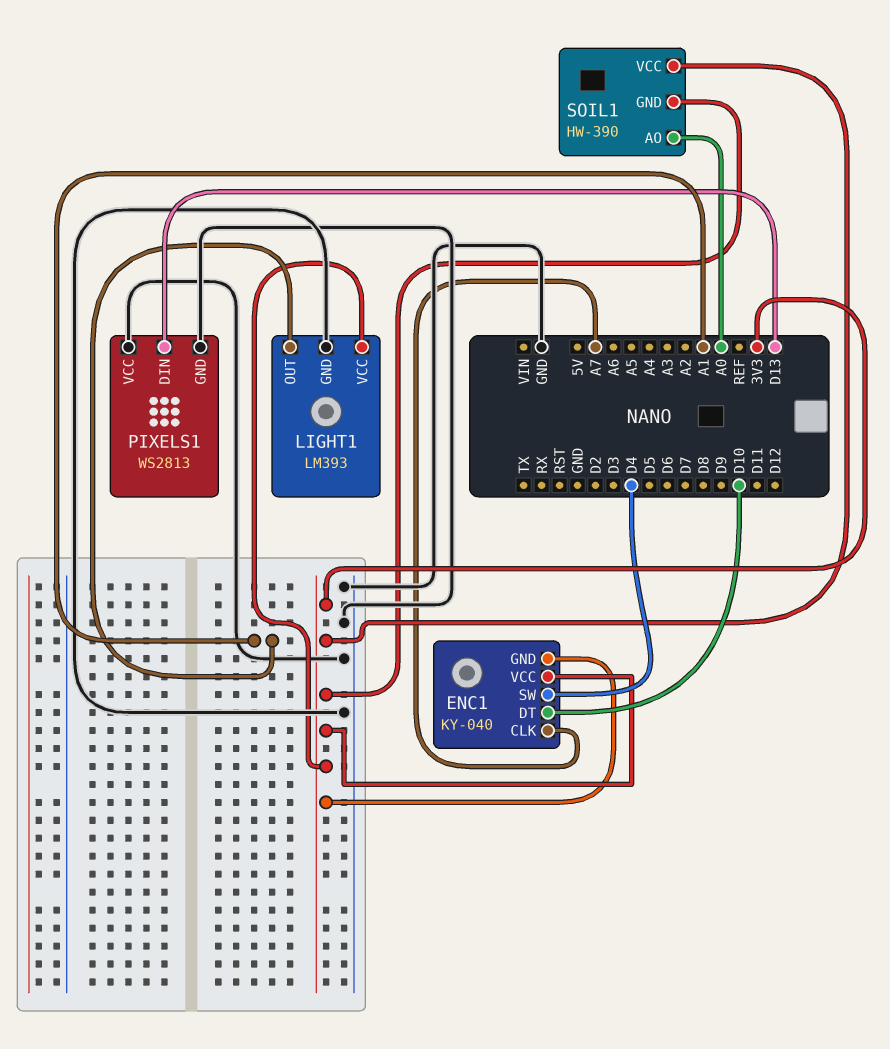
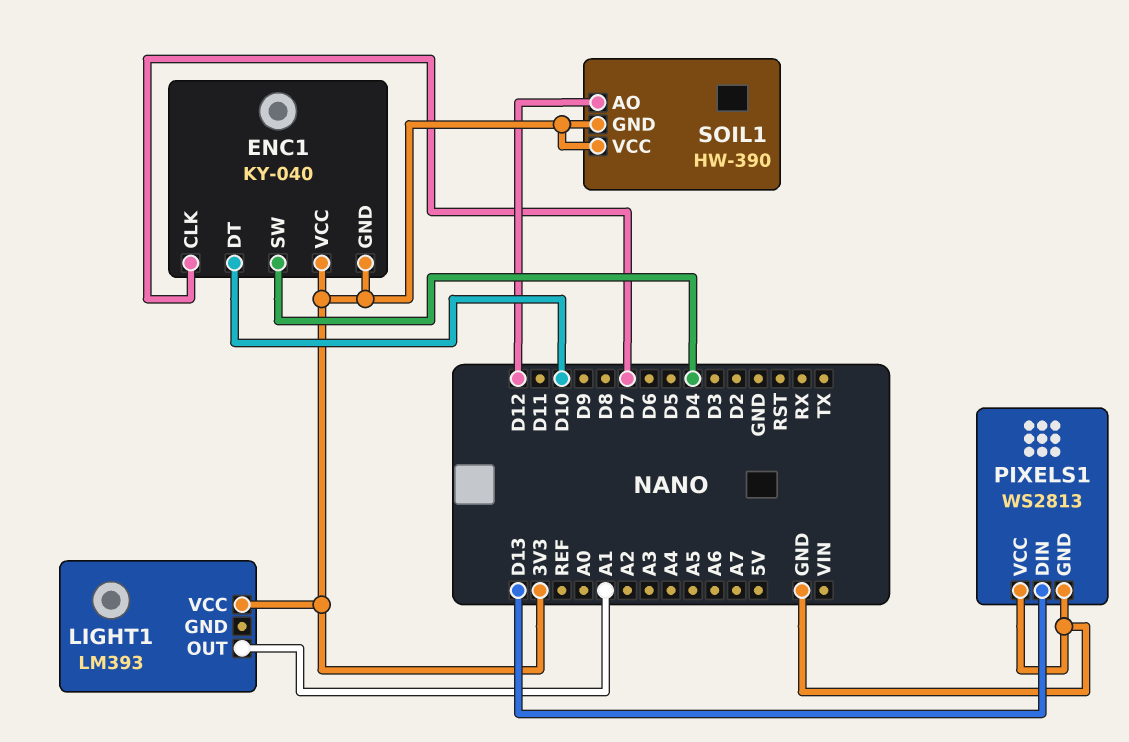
ENC1 pin CLK: A7 -> D7
LIGHT1 pin GND: GND -> none
SOIL1 pin AO: A0 -> D12

